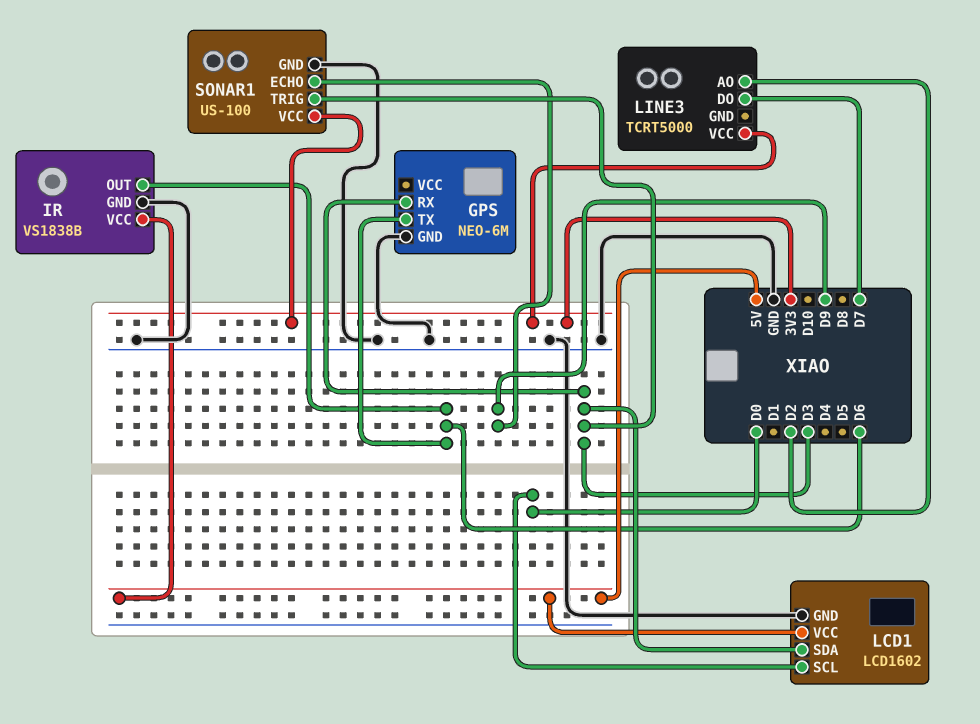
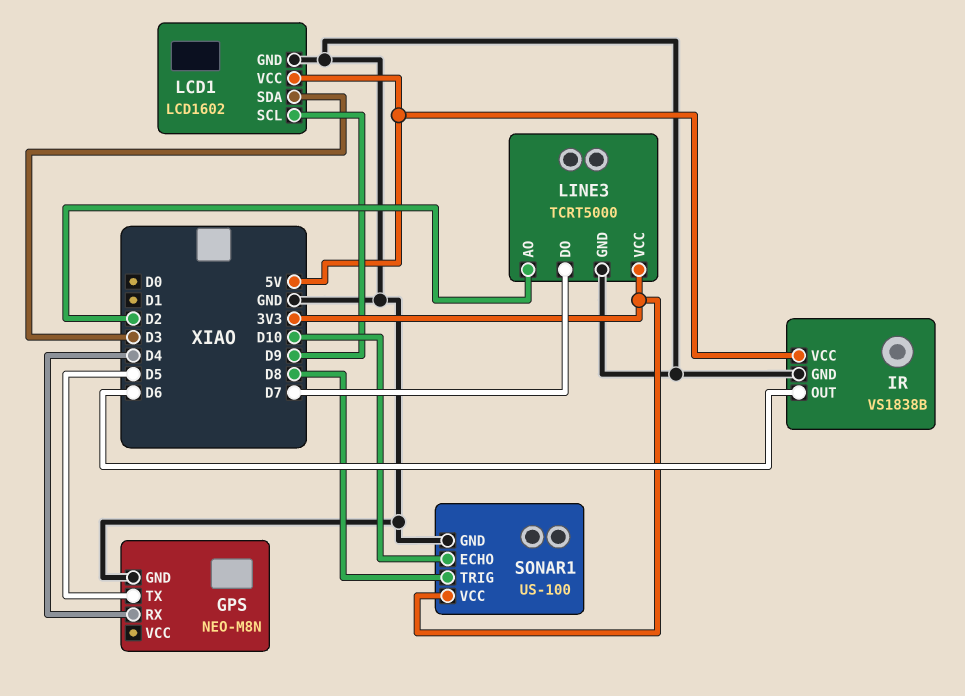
GPS: NEO-6M -> NEO-M8N
GPS pin RX: D3 -> D4
GPS pin TX: D6 -> D5
LCD1 pin SCL: D0 -> D9
LINE3 pin GND: none -> GND
SONAR1 pin ECHO: D9 -> D10
SONAR1 pin TRIG: D3 -> D8

